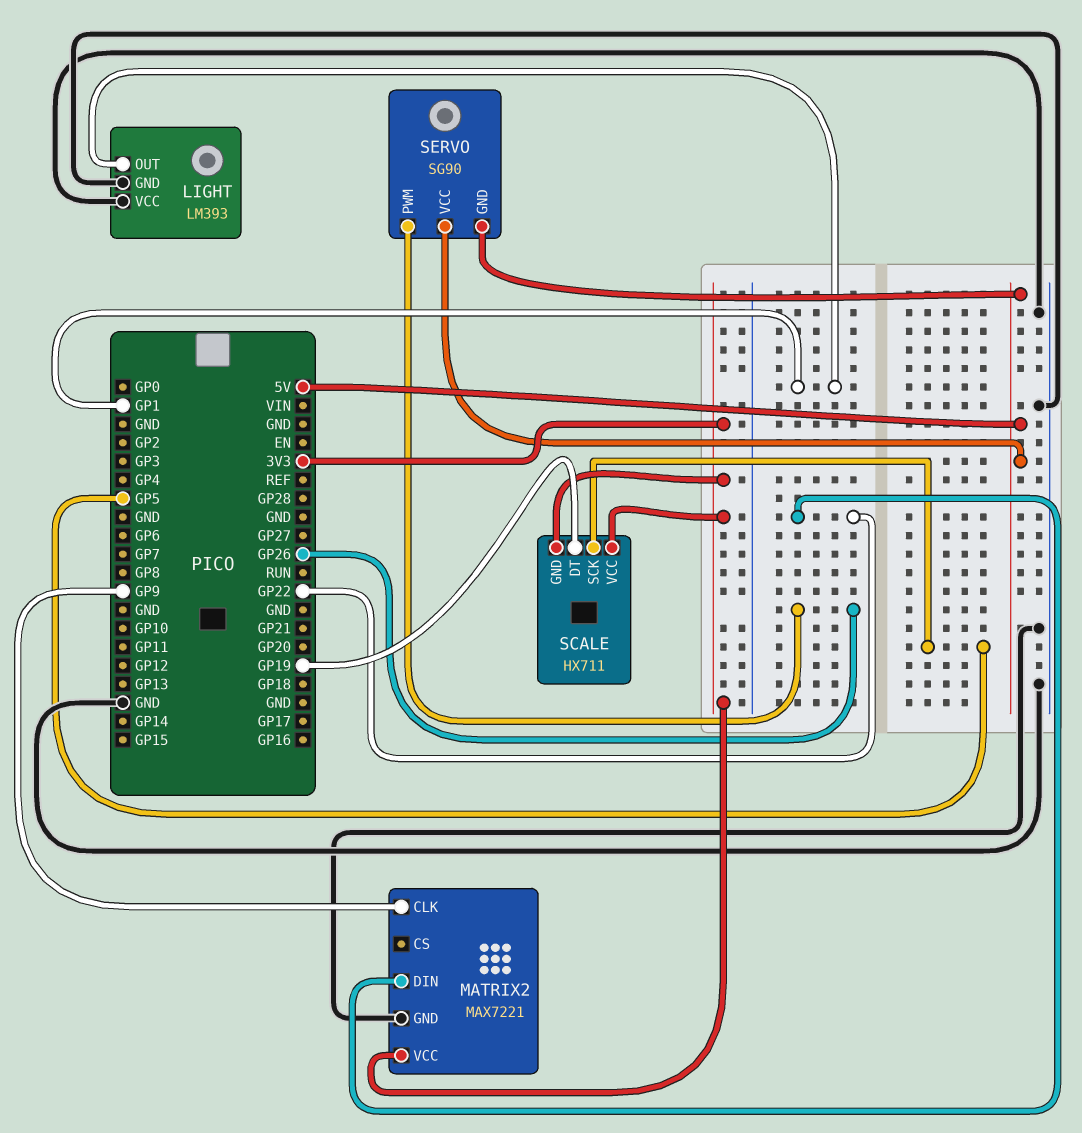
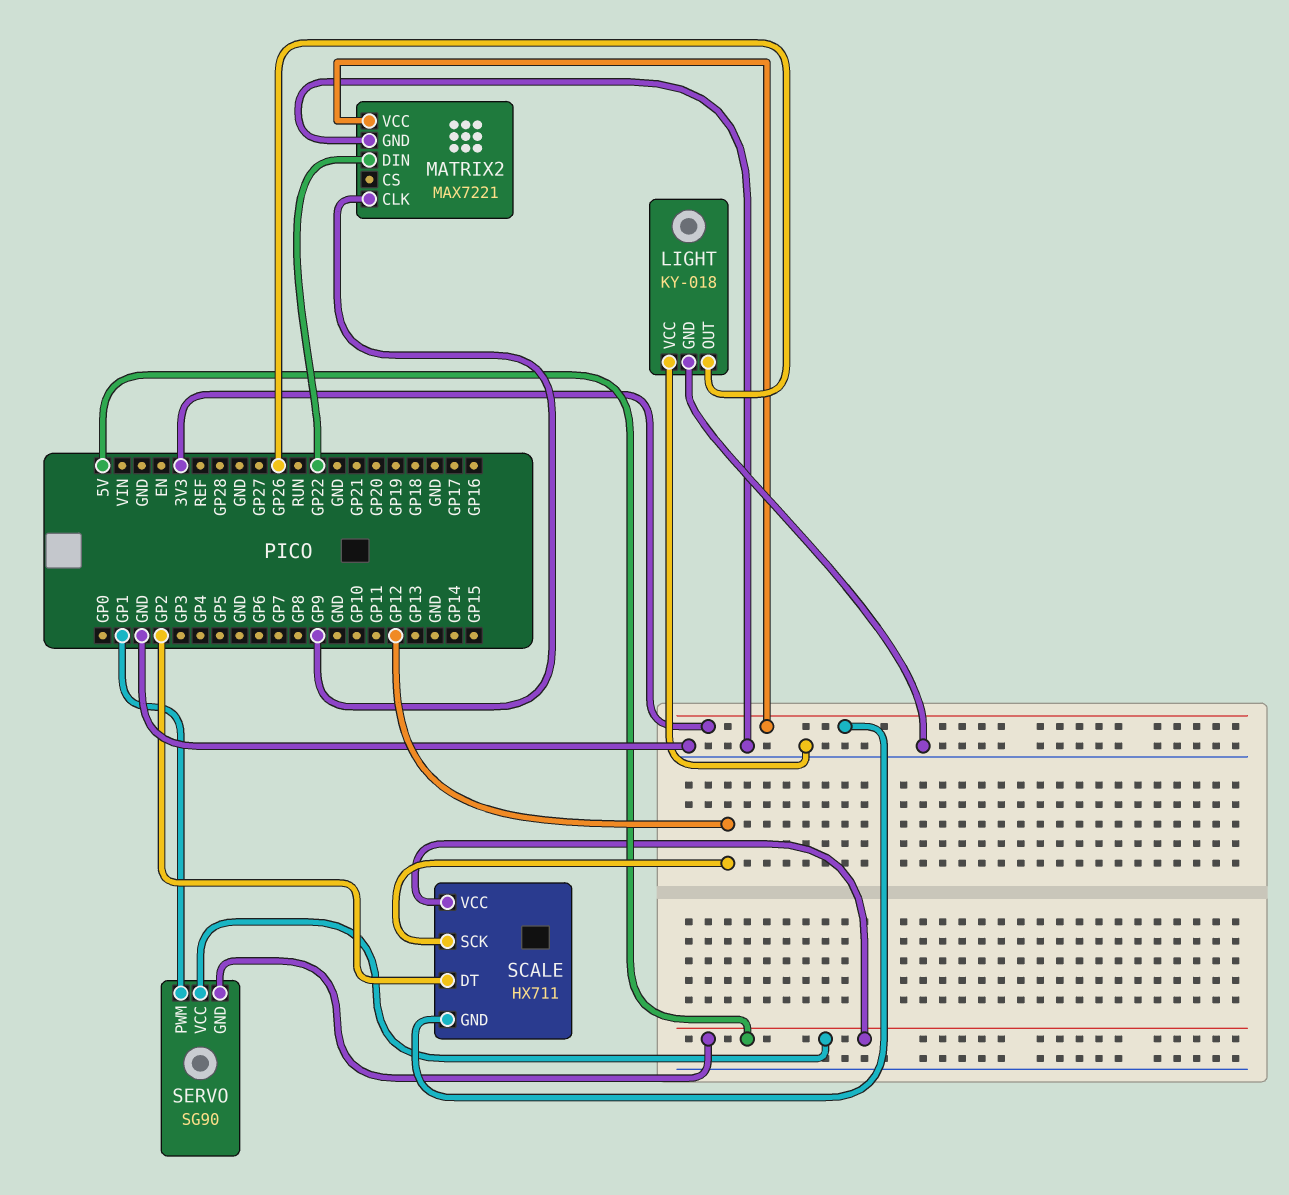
LIGHT: LM393 -> KY-018
LIGHT pin OUT: GP1 -> GP26
SCALE pin DT: GP19 -> GP2
SCALE pin SCK: GP5 -> GP12
SCALE pin VCC: 3V3 -> 5V
SERVO pin PWM: GP26 -> GP1

